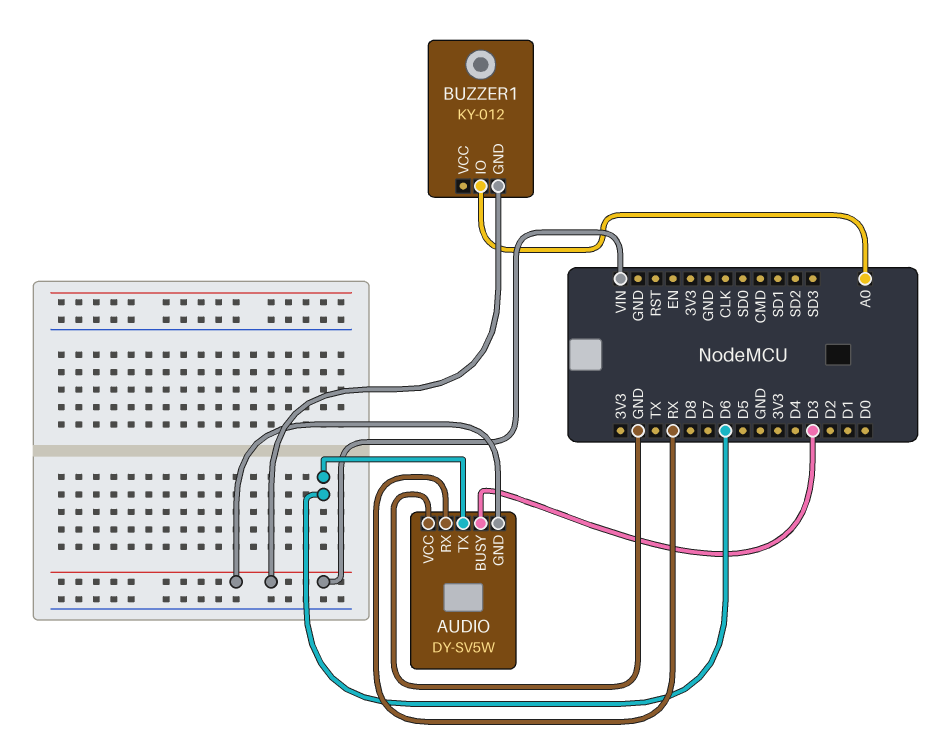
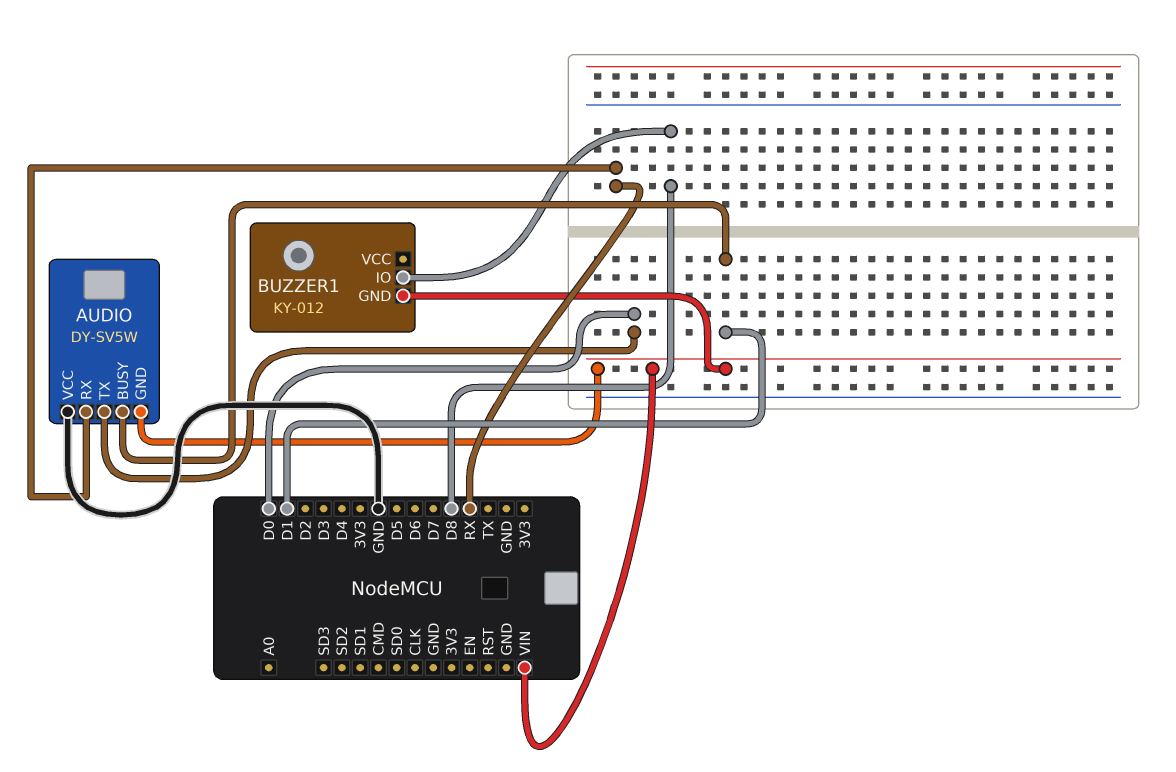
AUDIO pin BUSY: D3 -> D1
AUDIO pin TX: D6 -> D0
BUZZER1 pin IO: A0 -> D8

